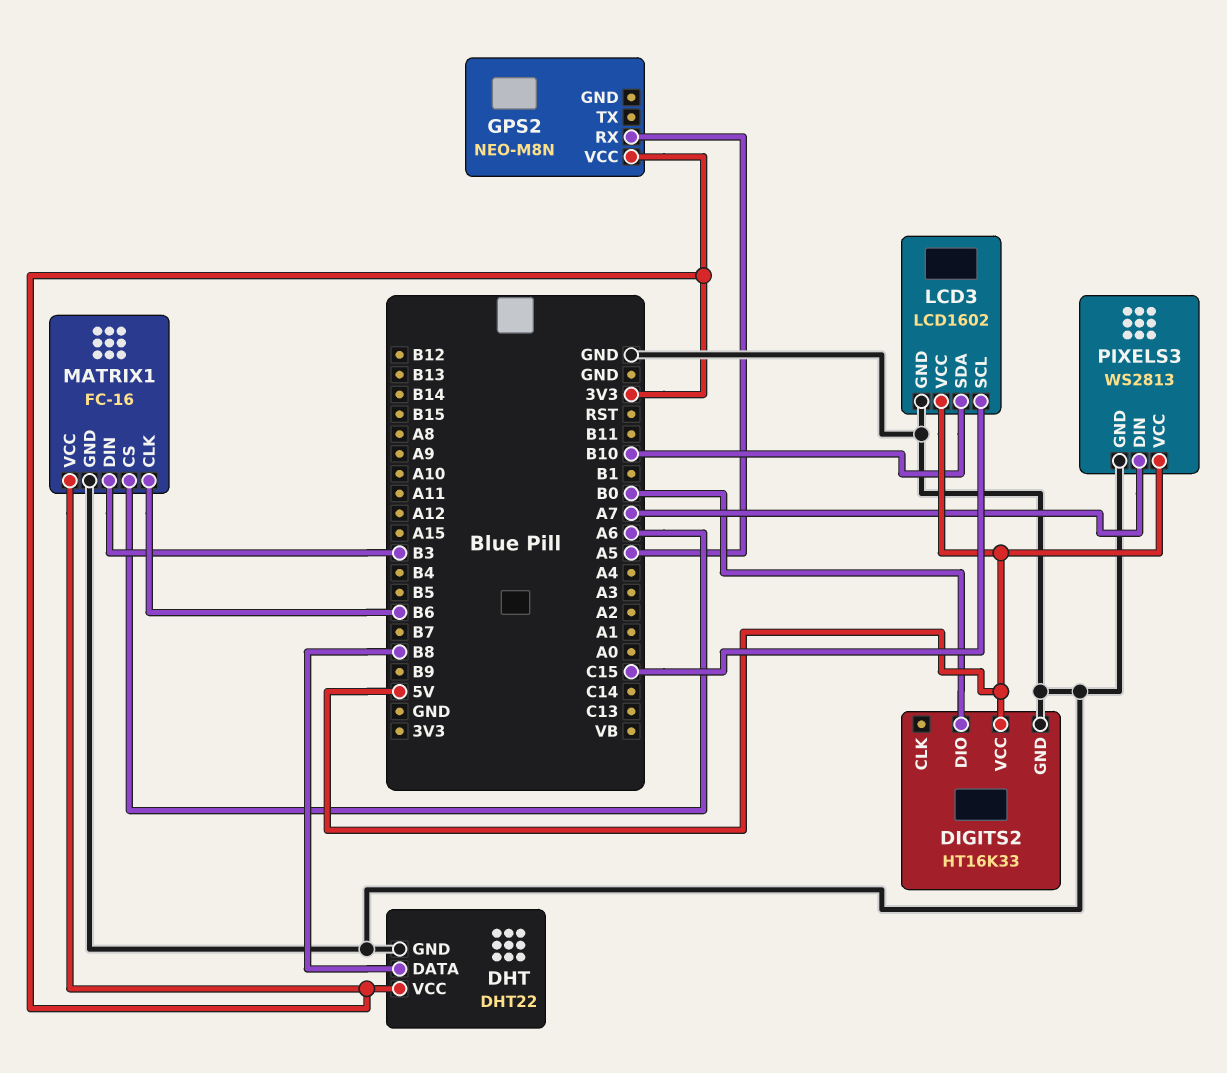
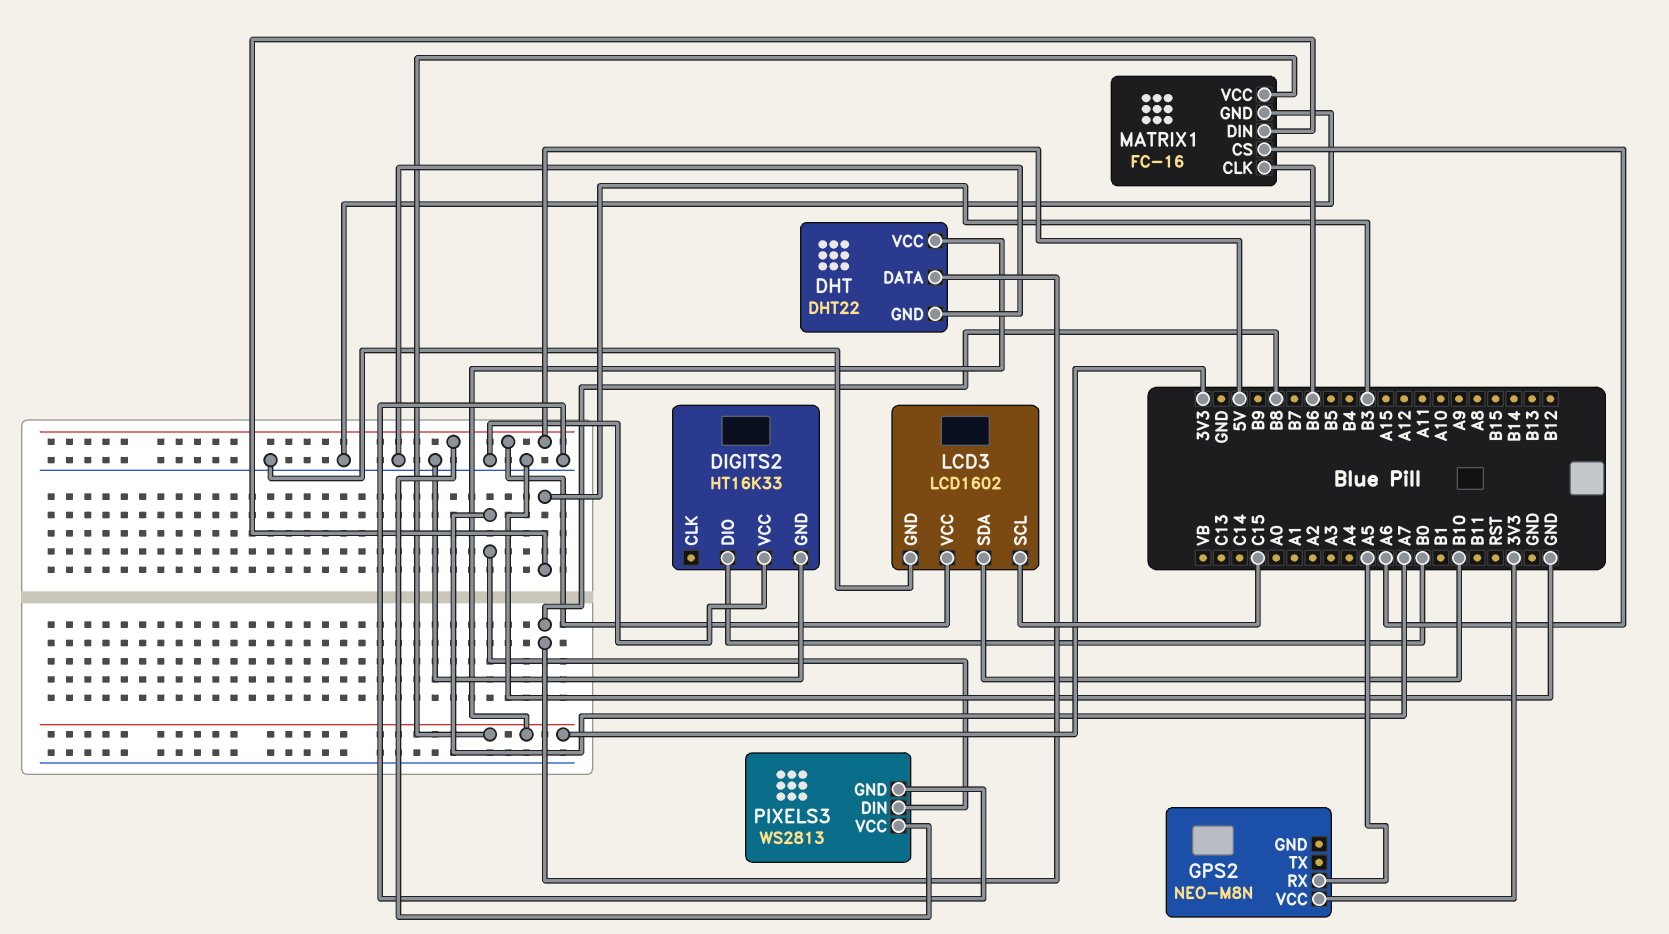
DIGITS2 pin VCC: 5V -> GND

